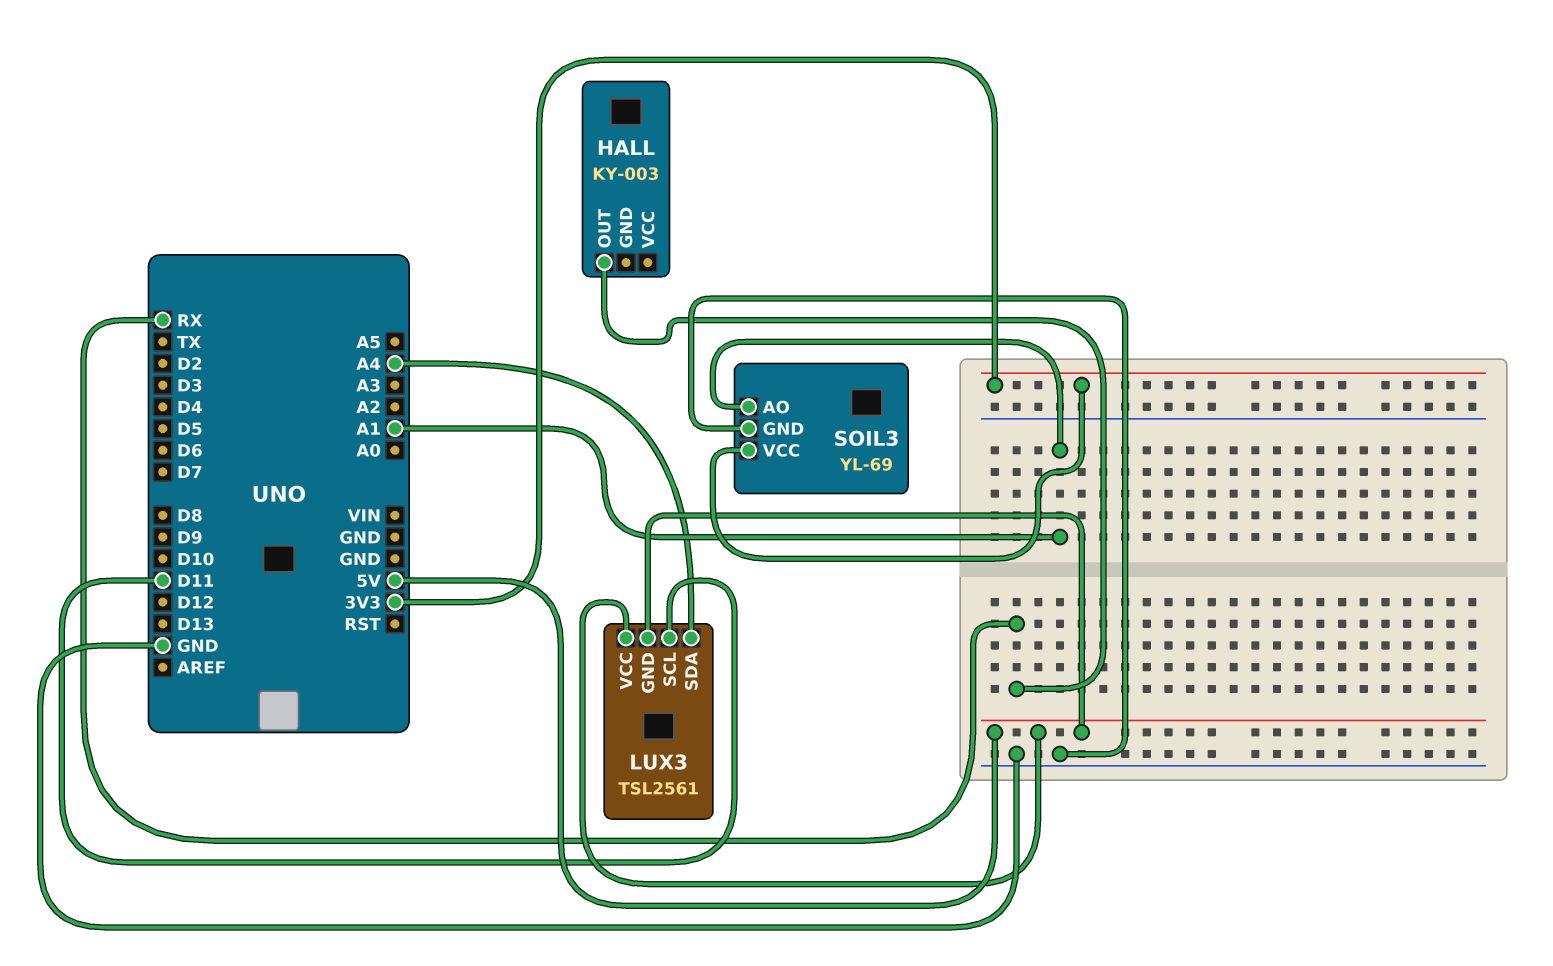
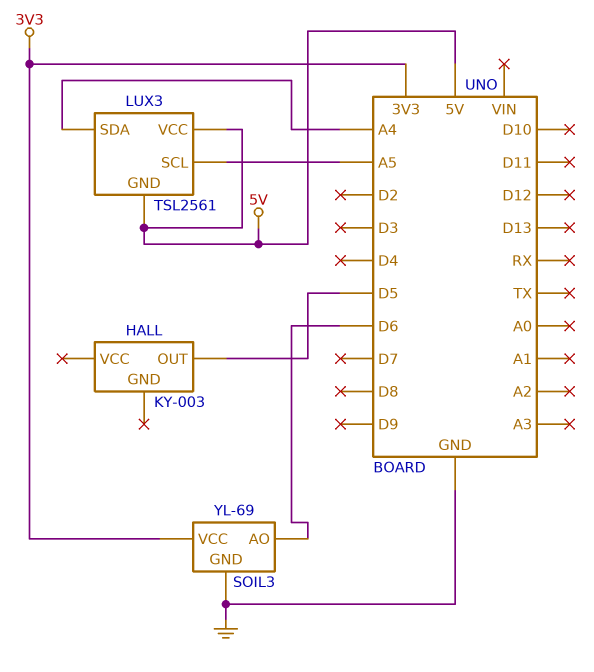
HALL pin OUT: RX -> D5
LUX3 pin SCL: D11 -> A5
SOIL3 pin AO: A1 -> D6

